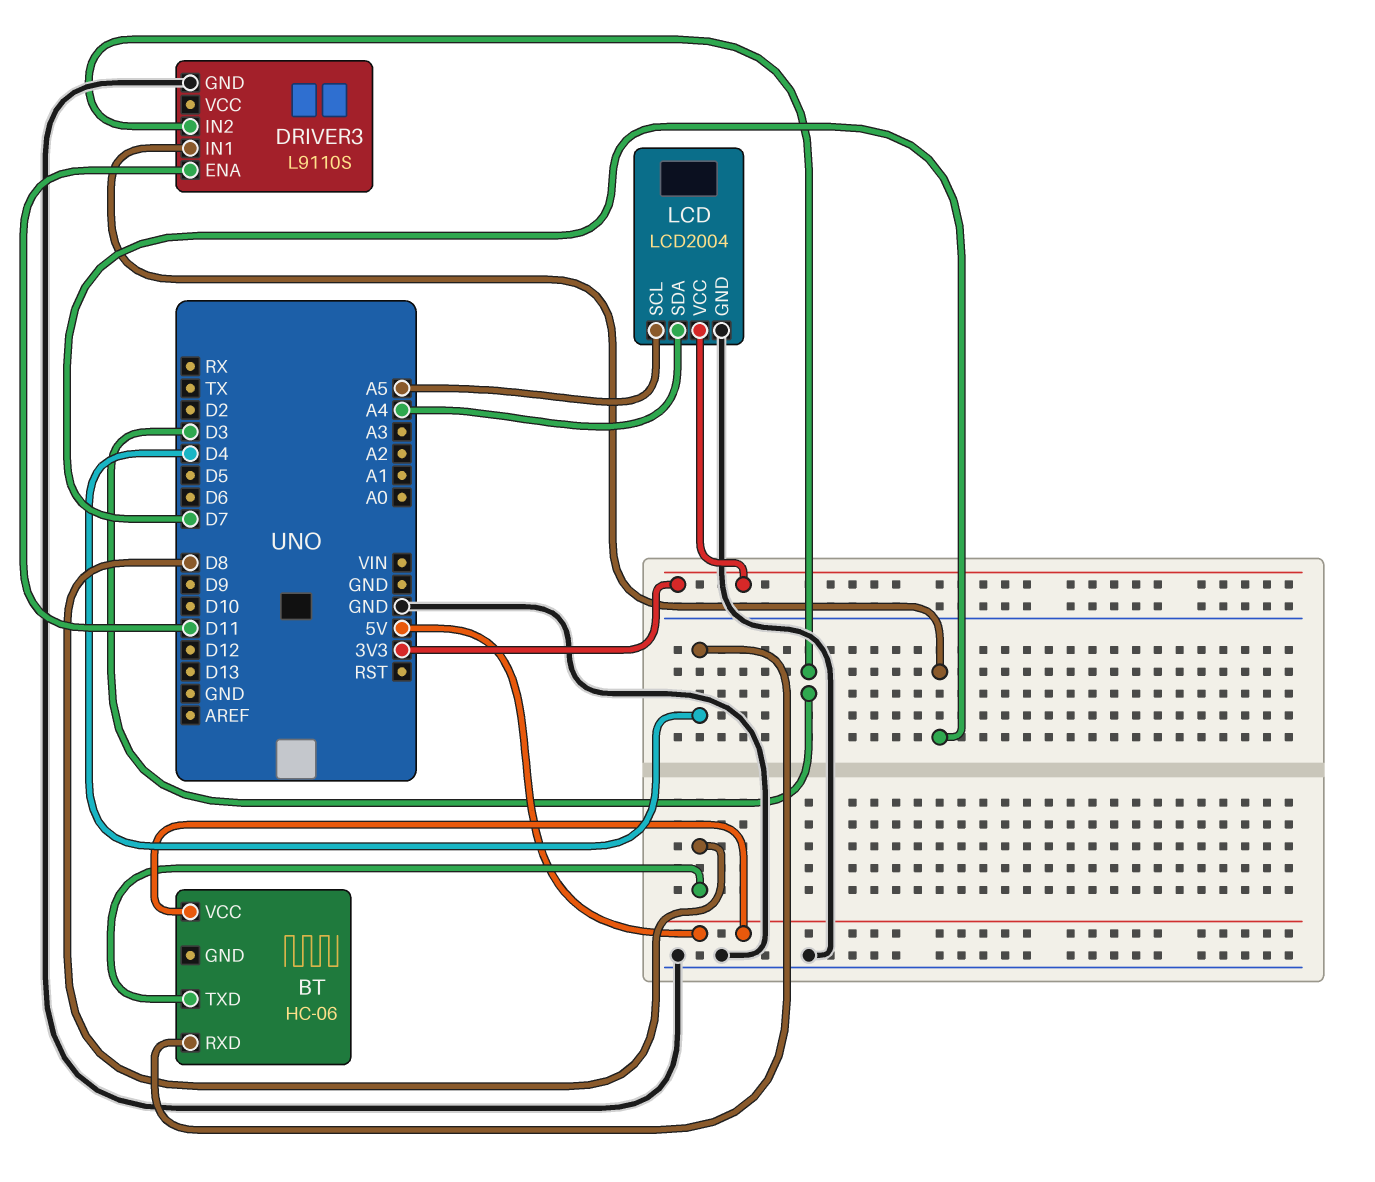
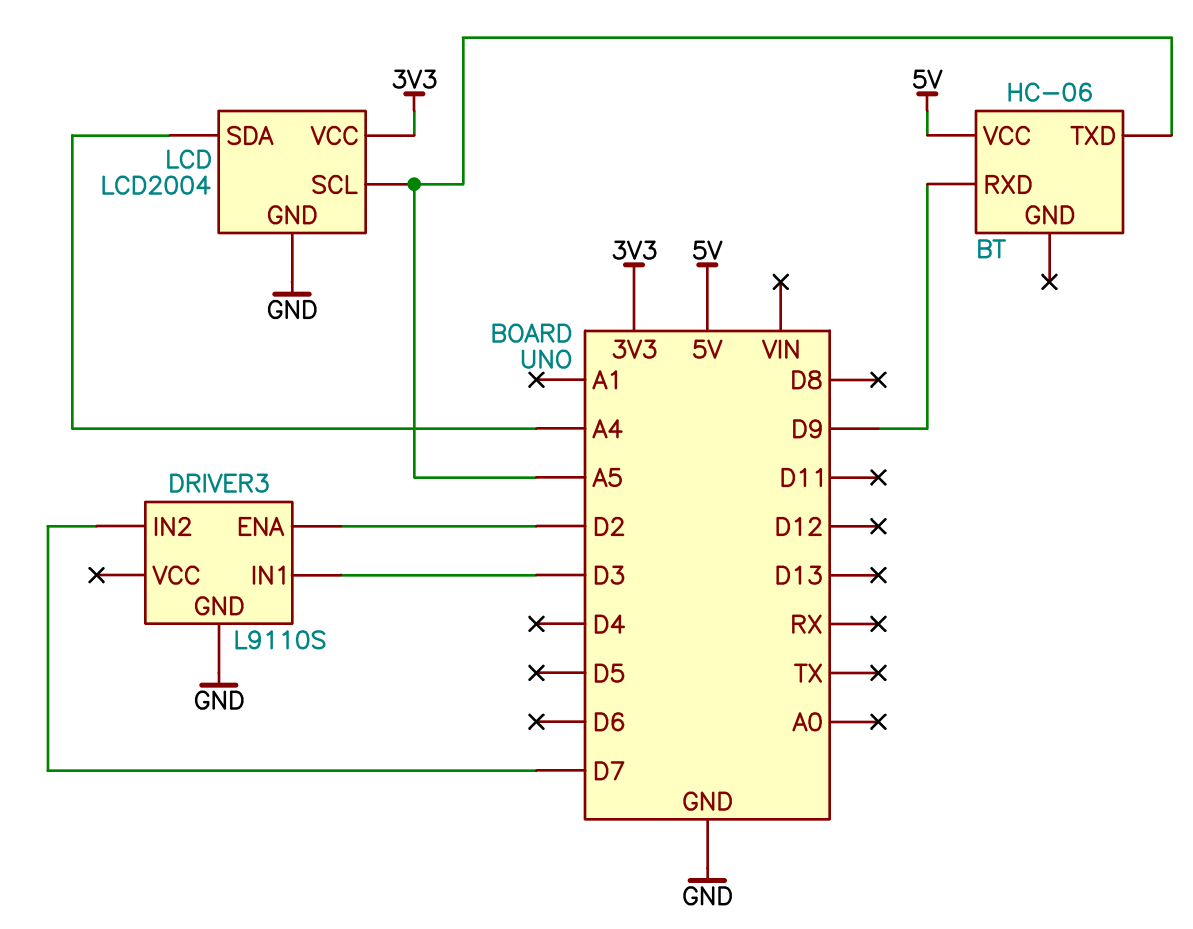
BT pin RXD: D4 -> D9
BT pin TXD: D8 -> A5
DRIVER3 pin ENA: D11 -> D2
DRIVER3 pin IN1: D7 -> D3
DRIVER3 pin IN2: D3 -> D7

